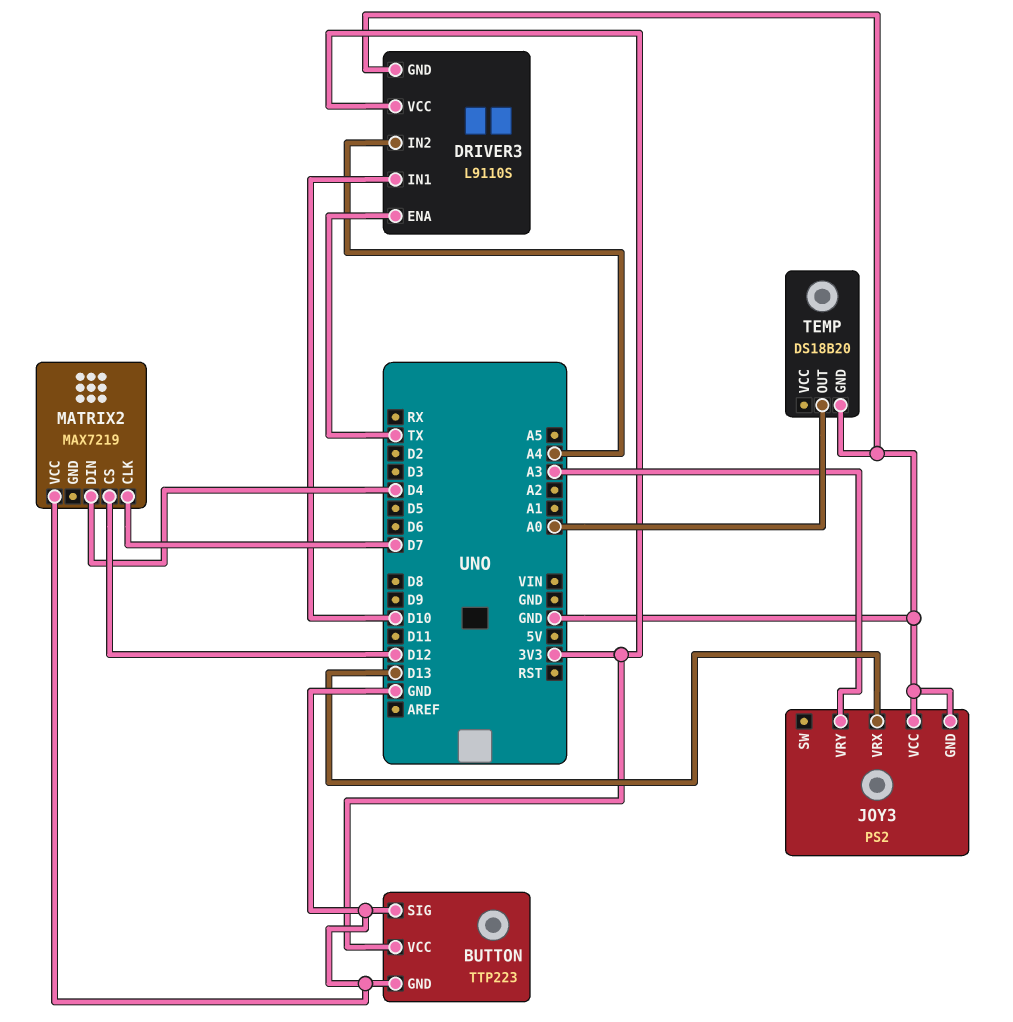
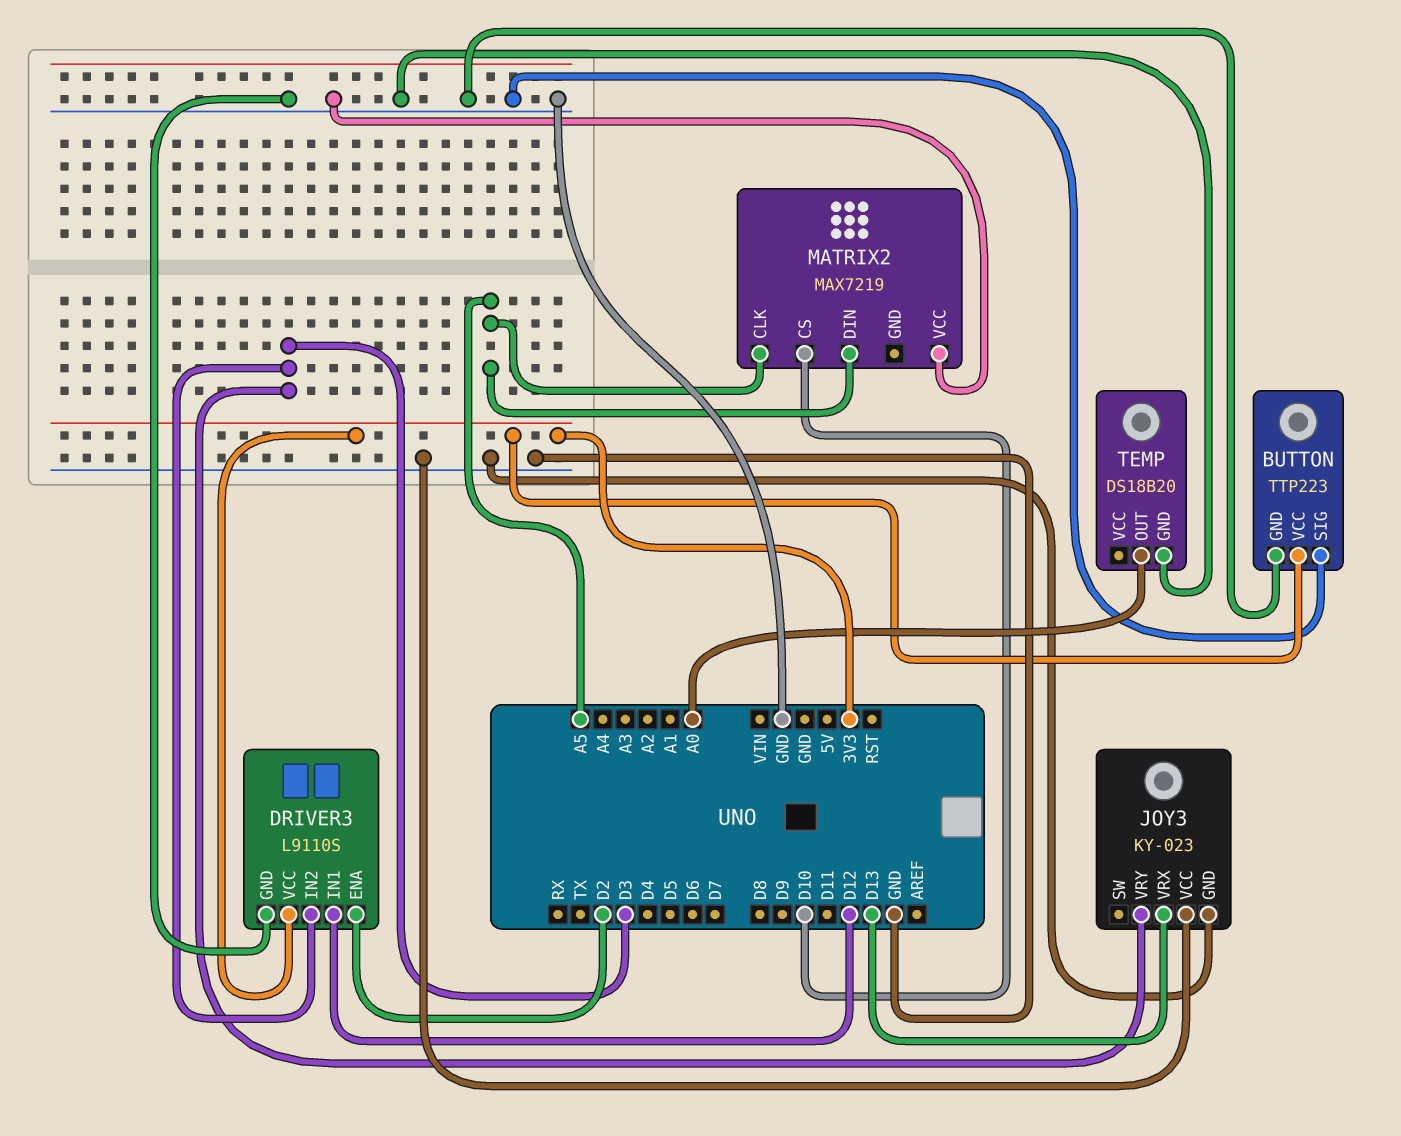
DRIVER3 pin ENA: TX -> D2
DRIVER3 pin IN1: D10 -> D12
DRIVER3 pin IN2: A4 -> D3
JOY3: PS2 -> KY-023
JOY3 pin VRY: A3 -> D3
MATRIX2 pin CLK: D7 -> A5
MATRIX2 pin CS: D12 -> D10
MATRIX2 pin DIN: D4 -> A5

